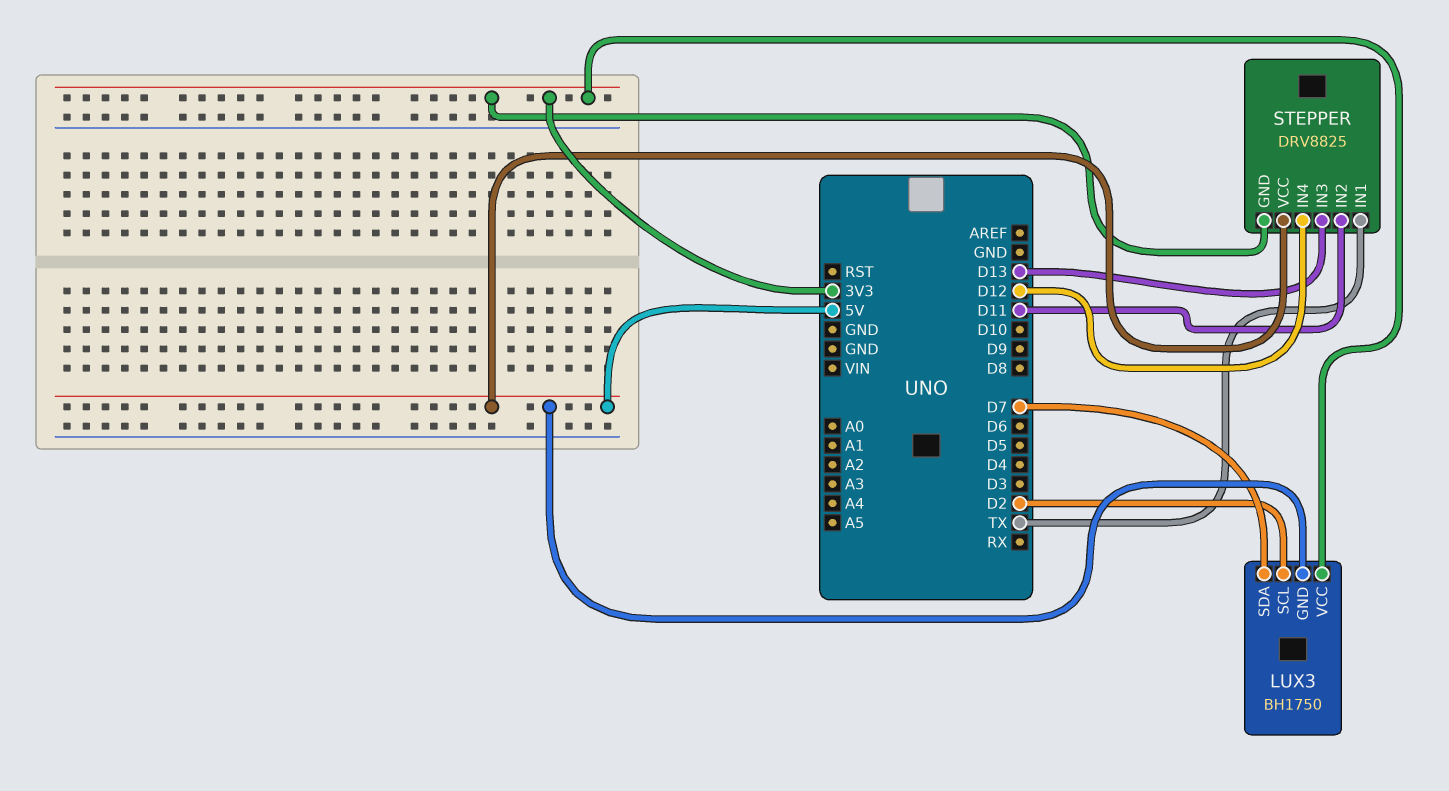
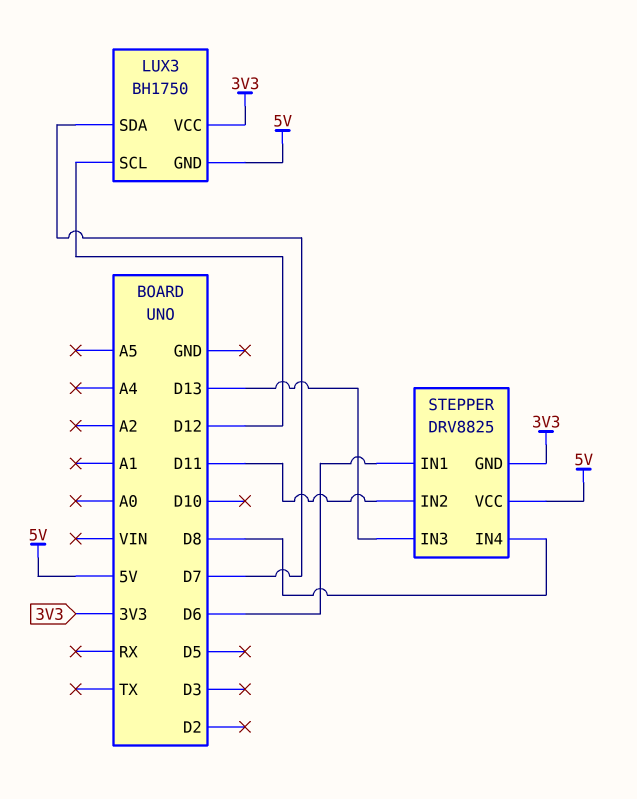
LUX3 pin SCL: D2 -> D12
STEPPER pin IN1: TX -> D6
STEPPER pin IN4: D12 -> D8

